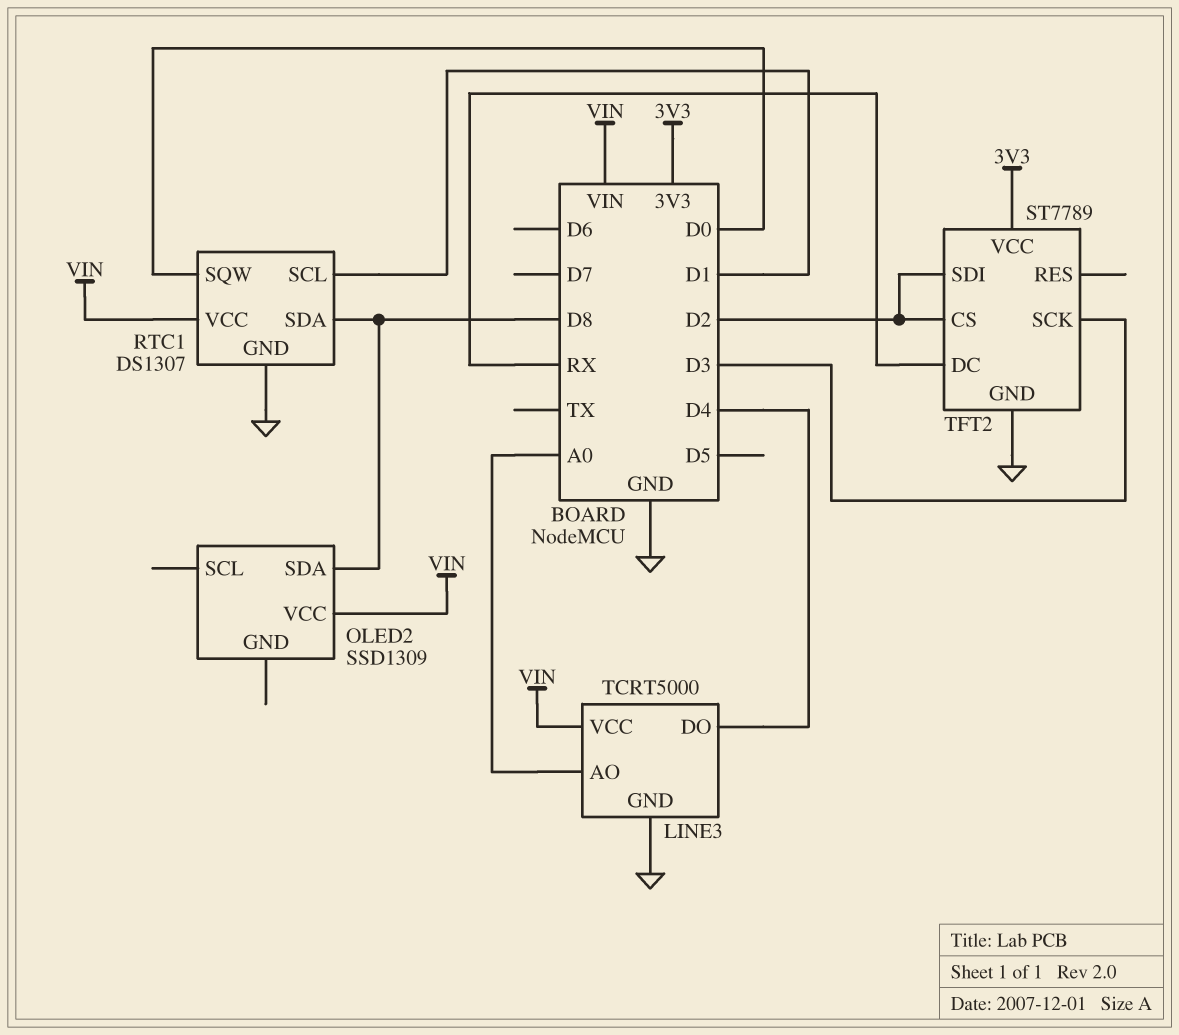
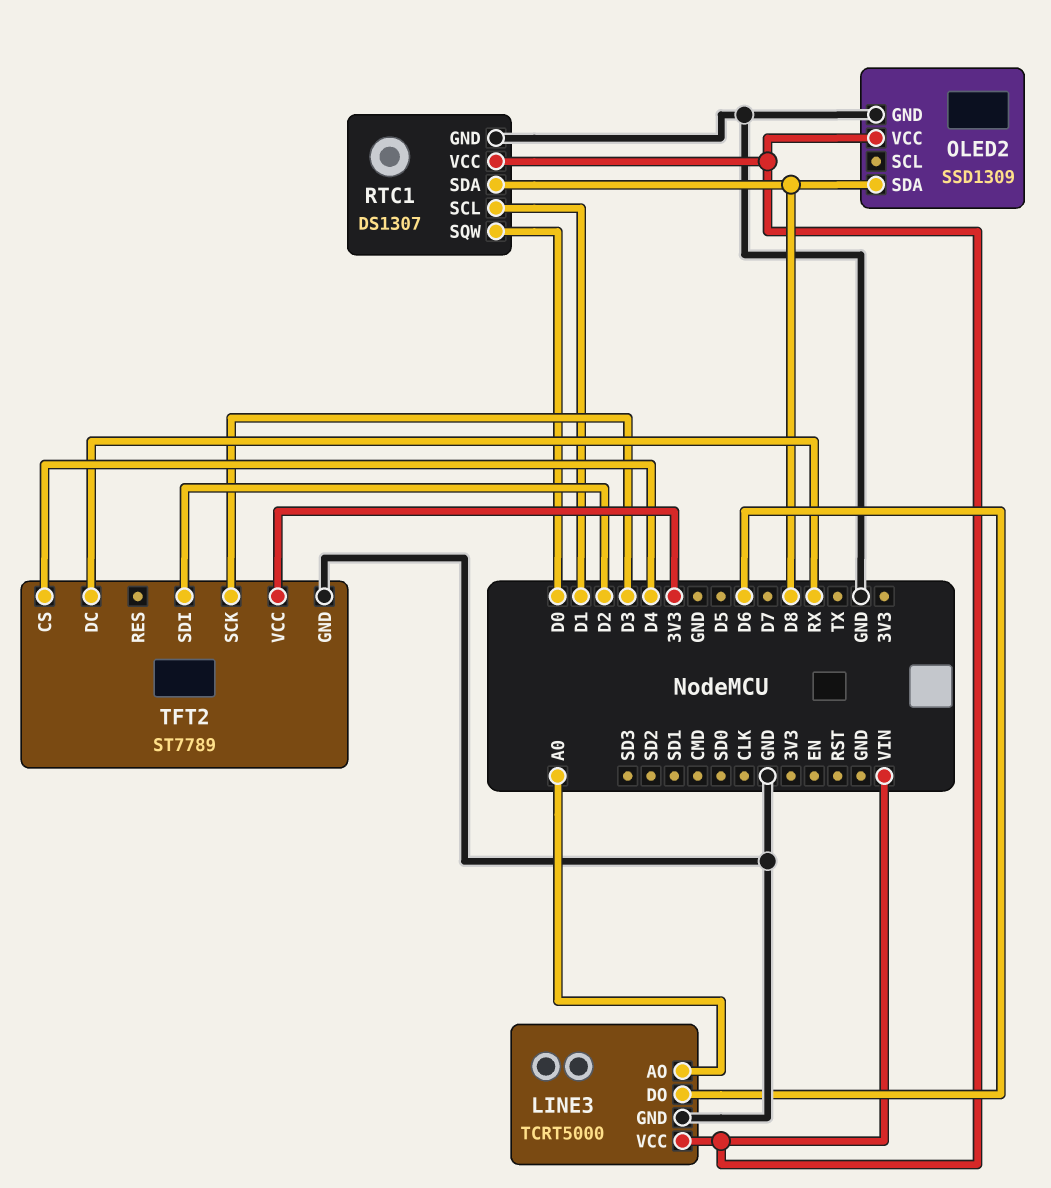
LINE3 pin DO: D4 -> D6
OLED2 pin GND: none -> GND
TFT2 pin CS: D2 -> D4

